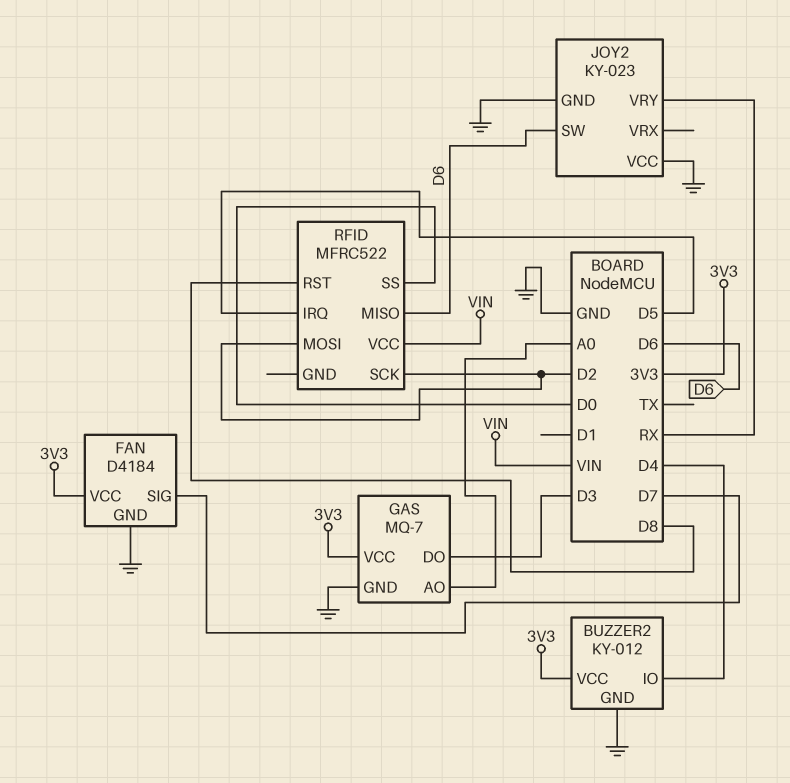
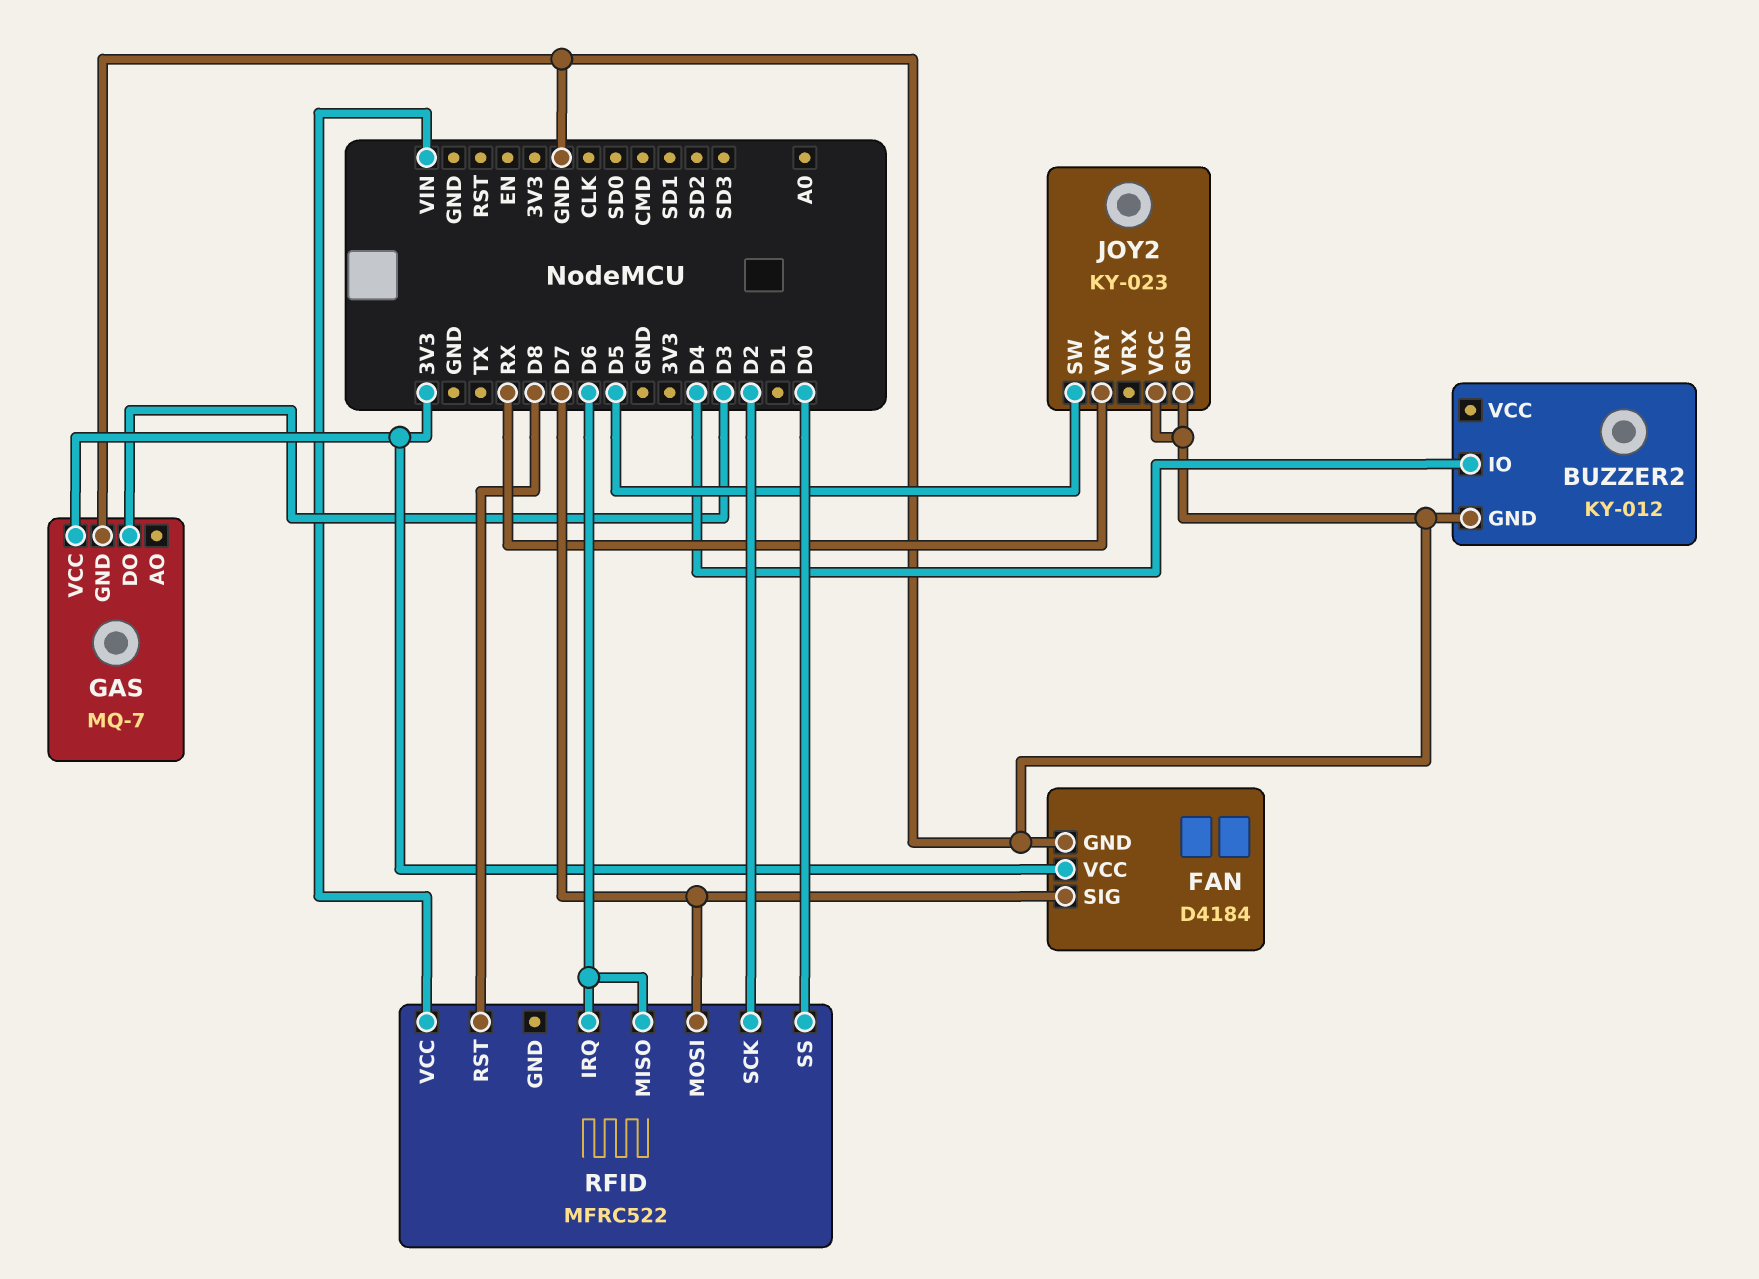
BUZZER2 pin VCC: 3V3 -> none
GAS pin AO: A0 -> none
JOY2 pin SW: D6 -> D5
RFID pin IRQ: D5 -> D6
RFID pin MOSI: D2 -> D7

